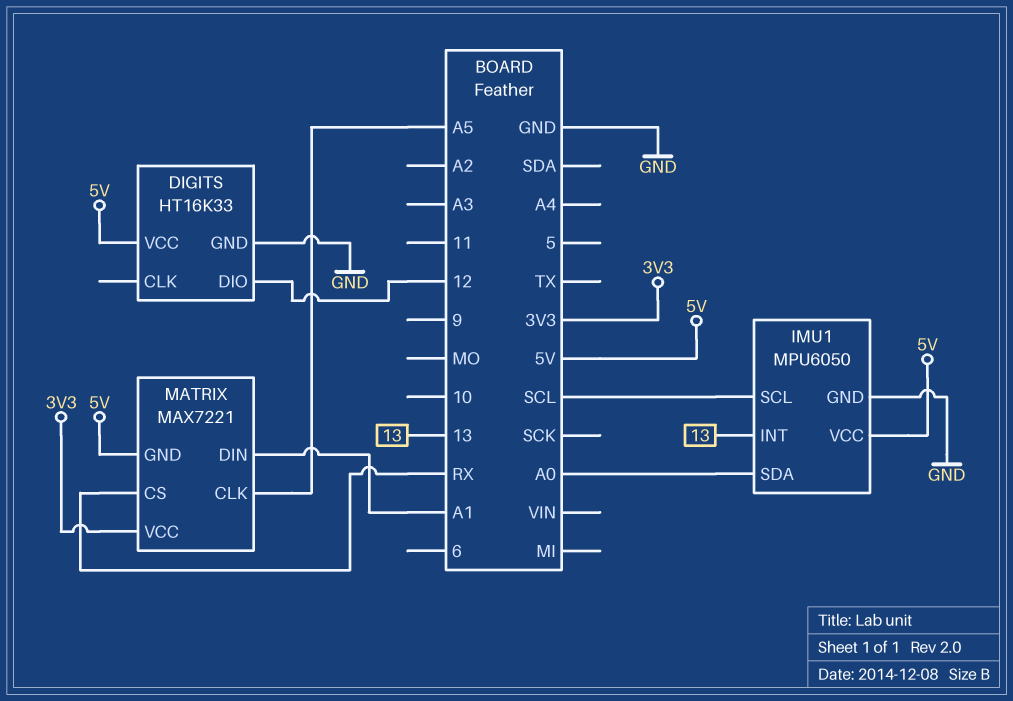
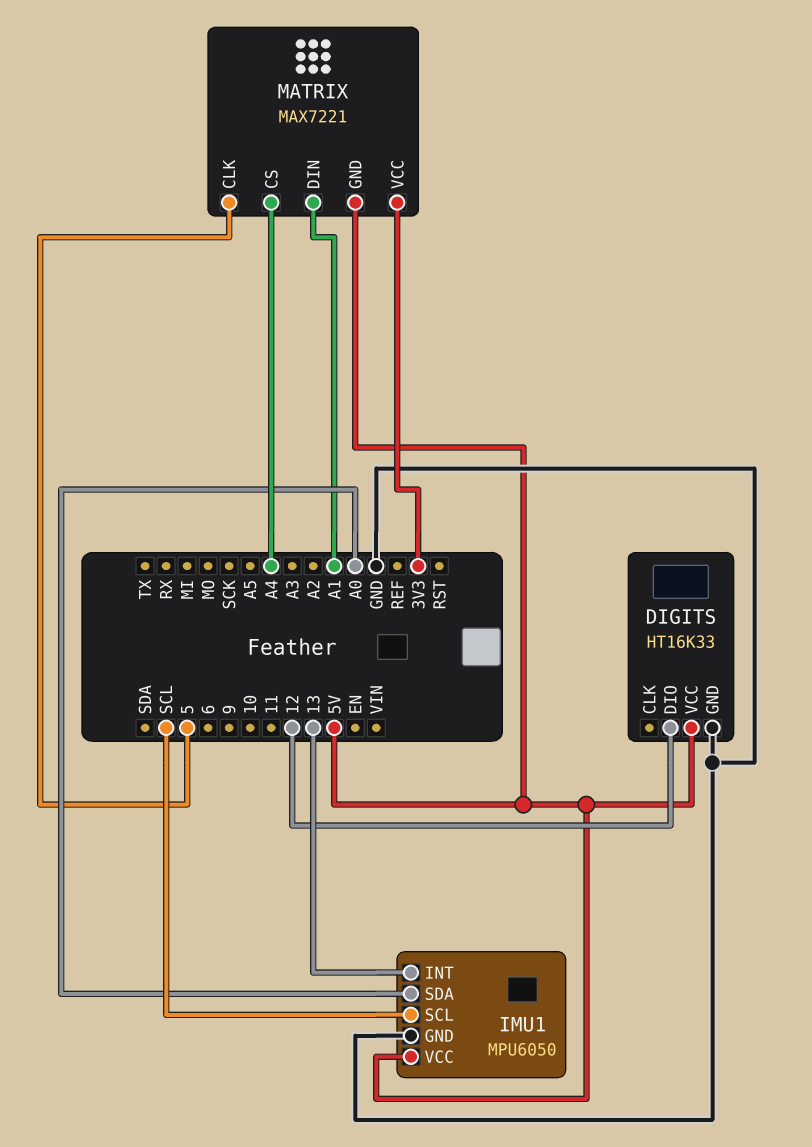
MATRIX pin CLK: A5 -> 5
MATRIX pin CS: RX -> A4

